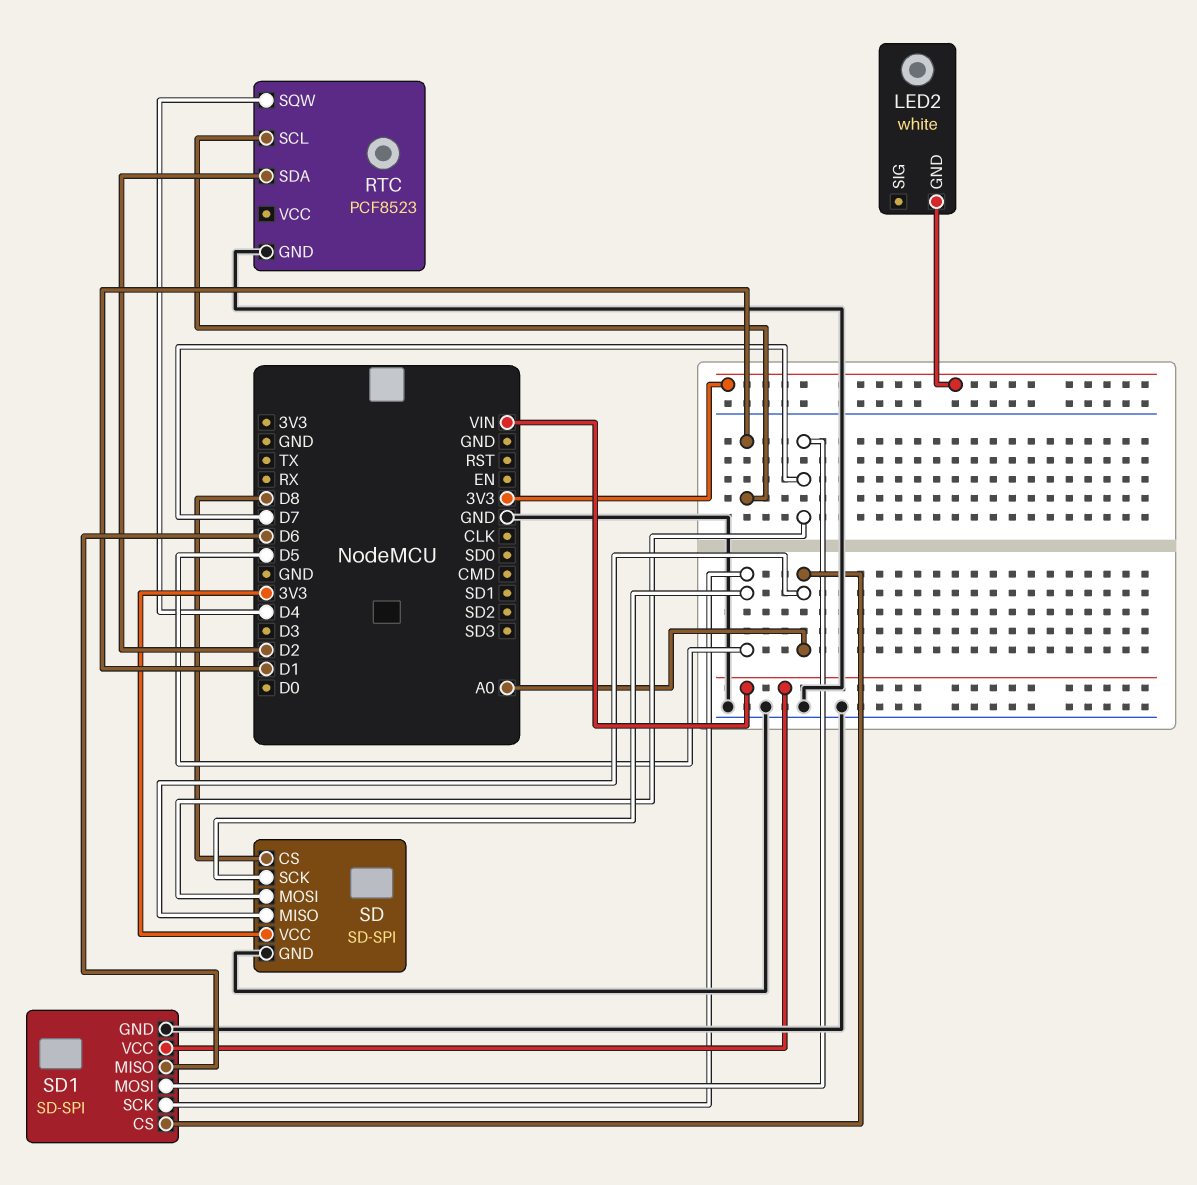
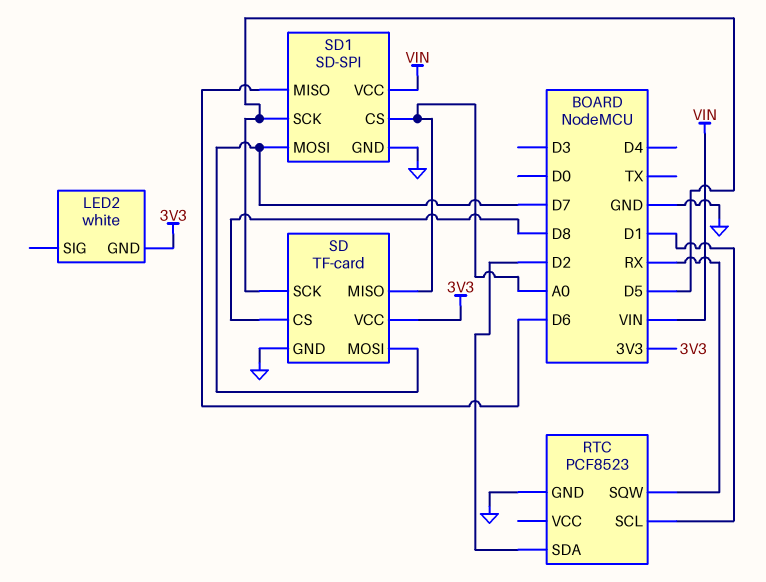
RTC pin SQW: D4 -> RX
SD: SD-SPI -> TF-card

